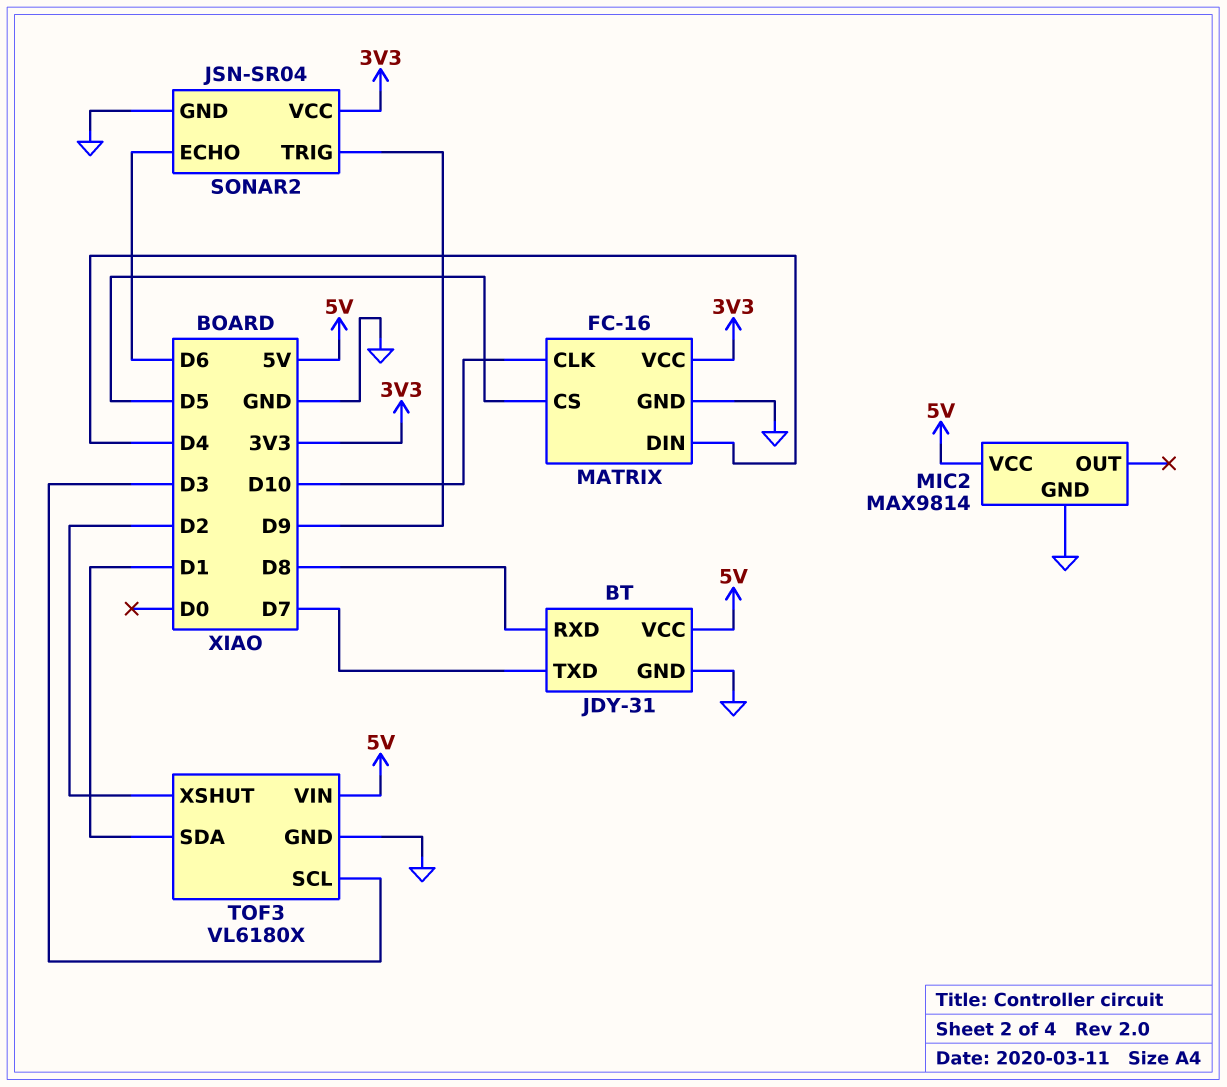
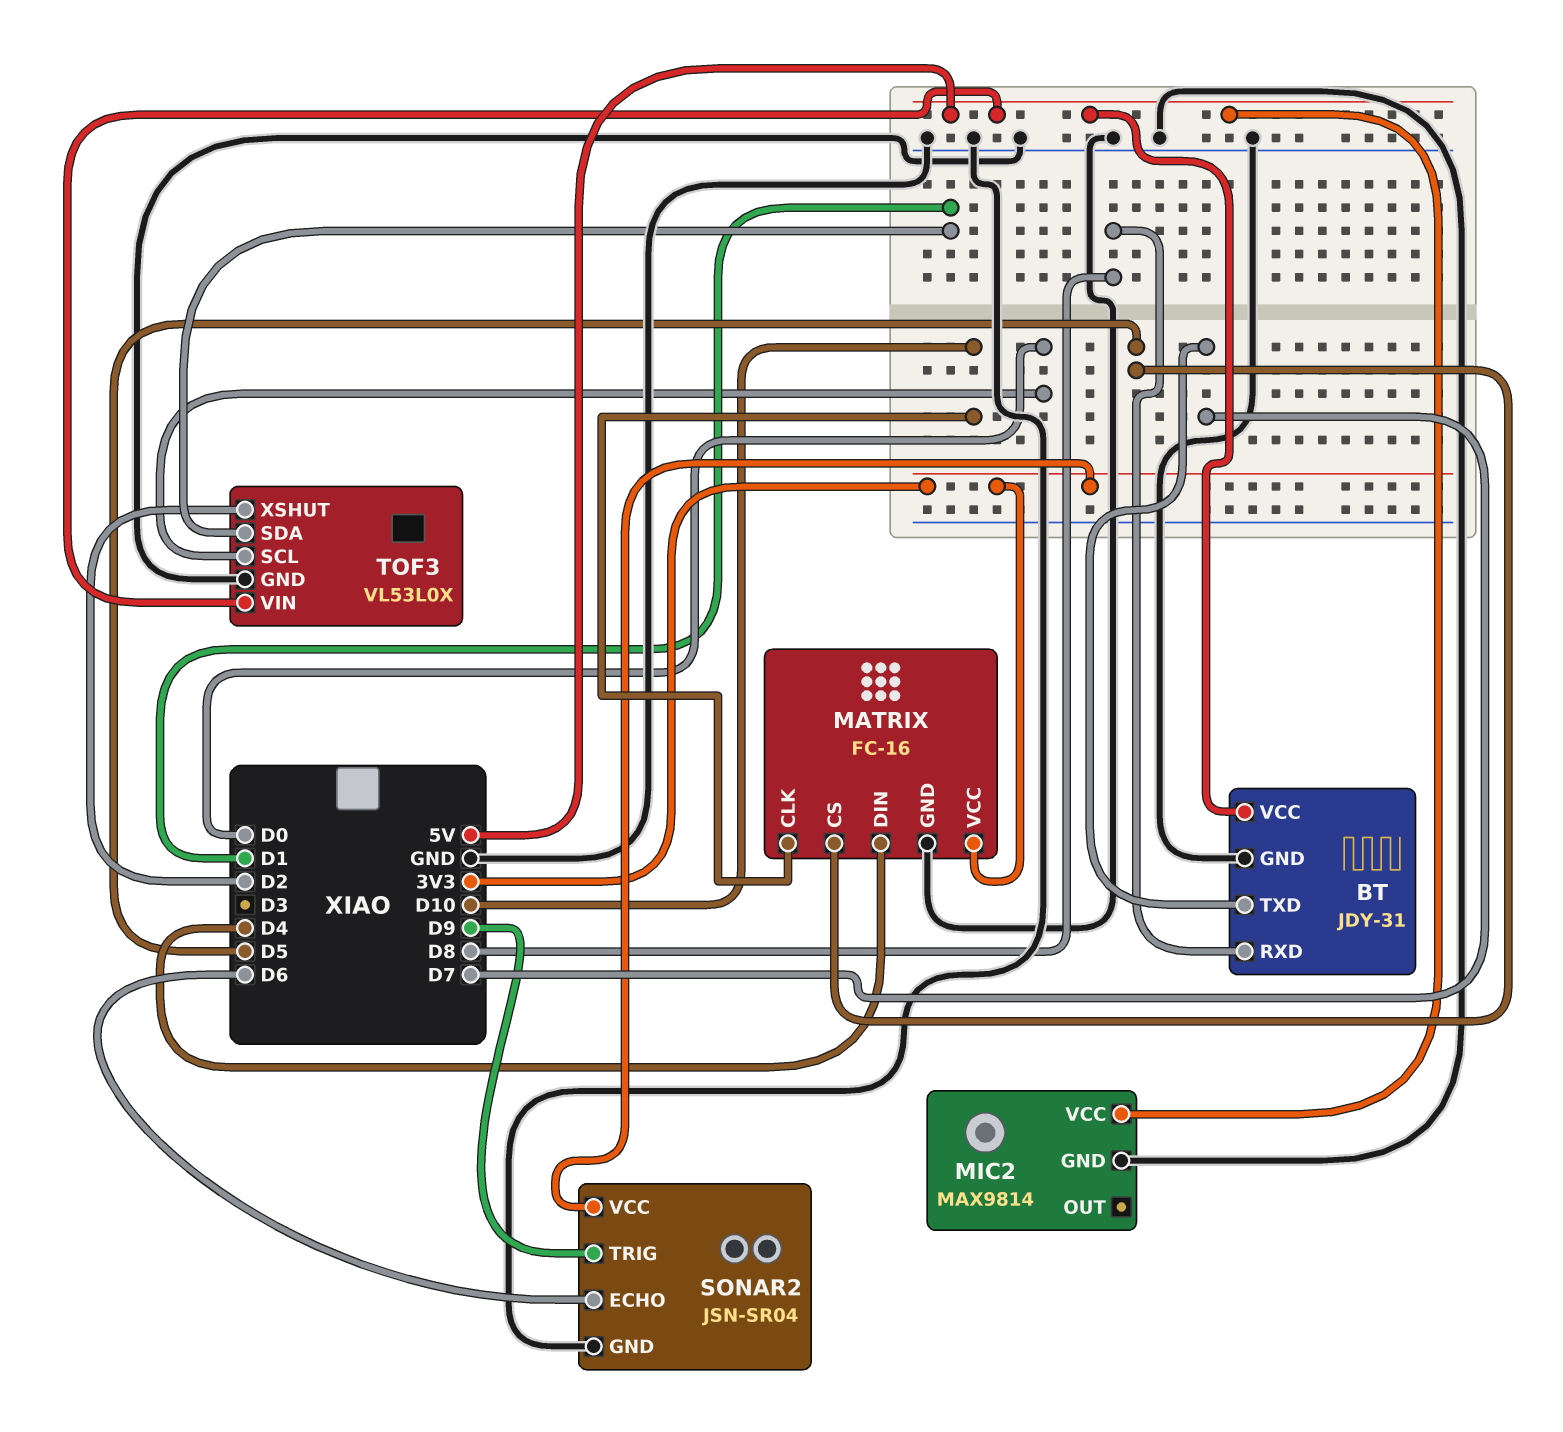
TOF3: VL6180X -> VL53L0X
TOF3 pin SCL: D3 -> D0

